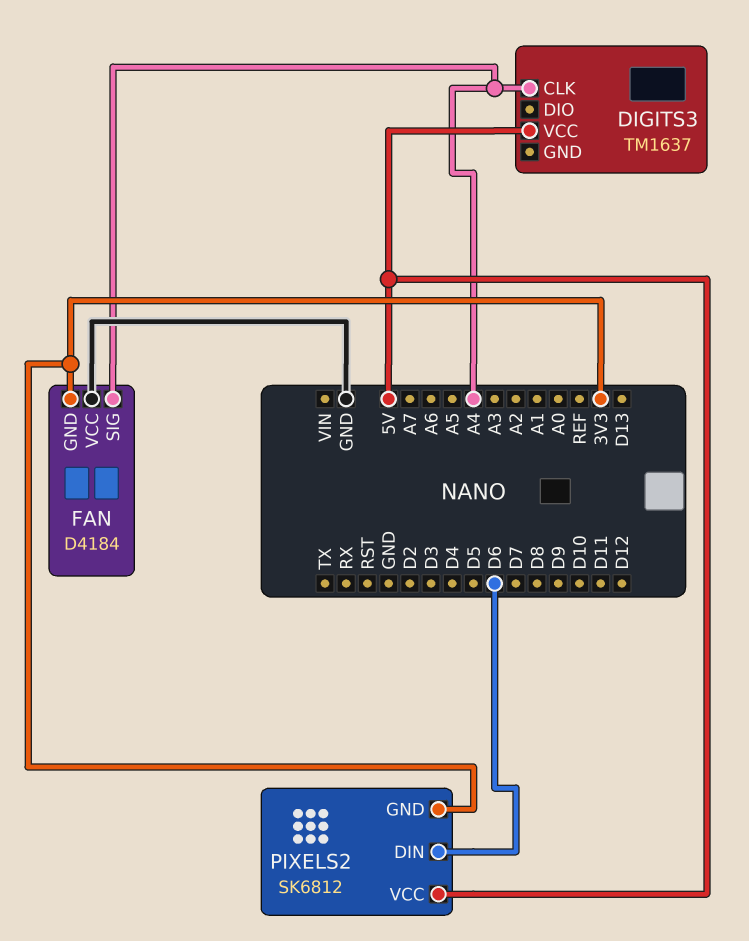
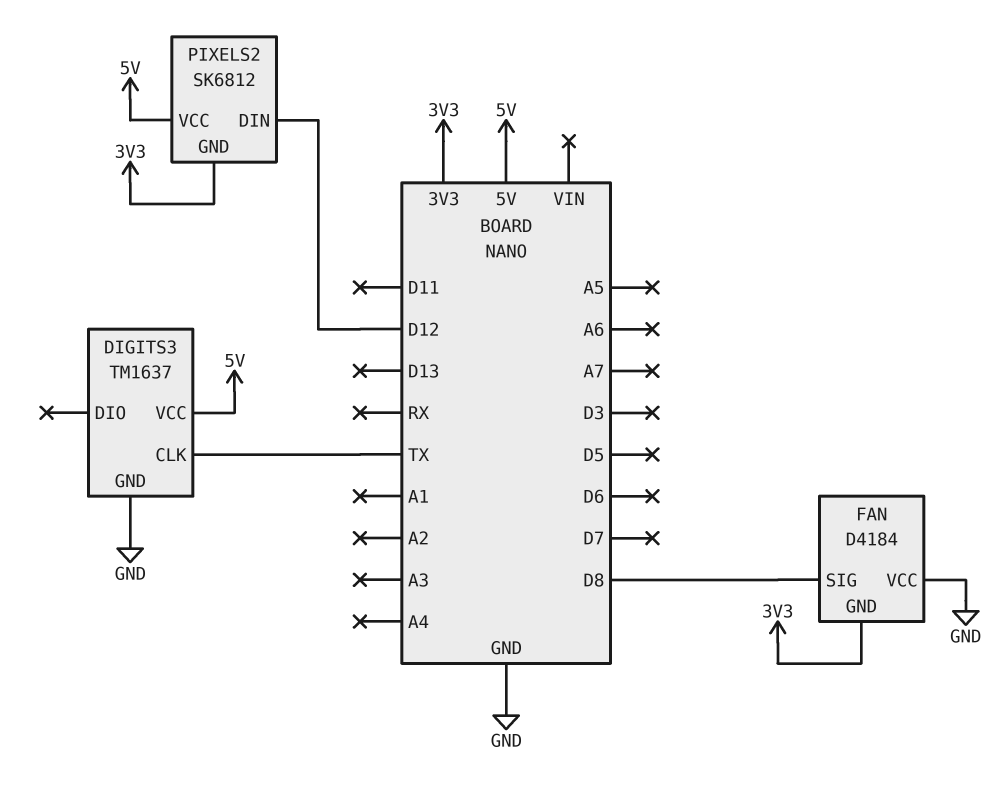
DIGITS3 pin CLK: A4 -> TX
DIGITS3 pin GND: none -> GND
FAN pin SIG: A4 -> D8
PIXELS2 pin DIN: D6 -> D12

